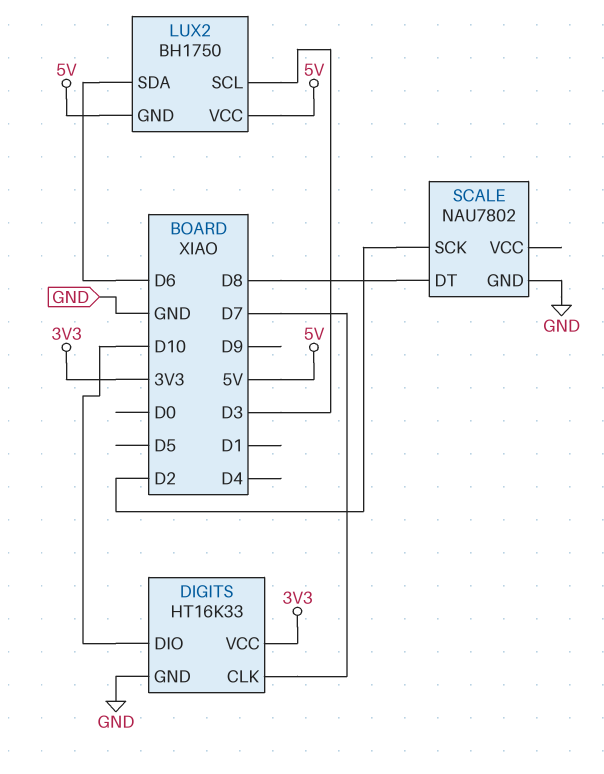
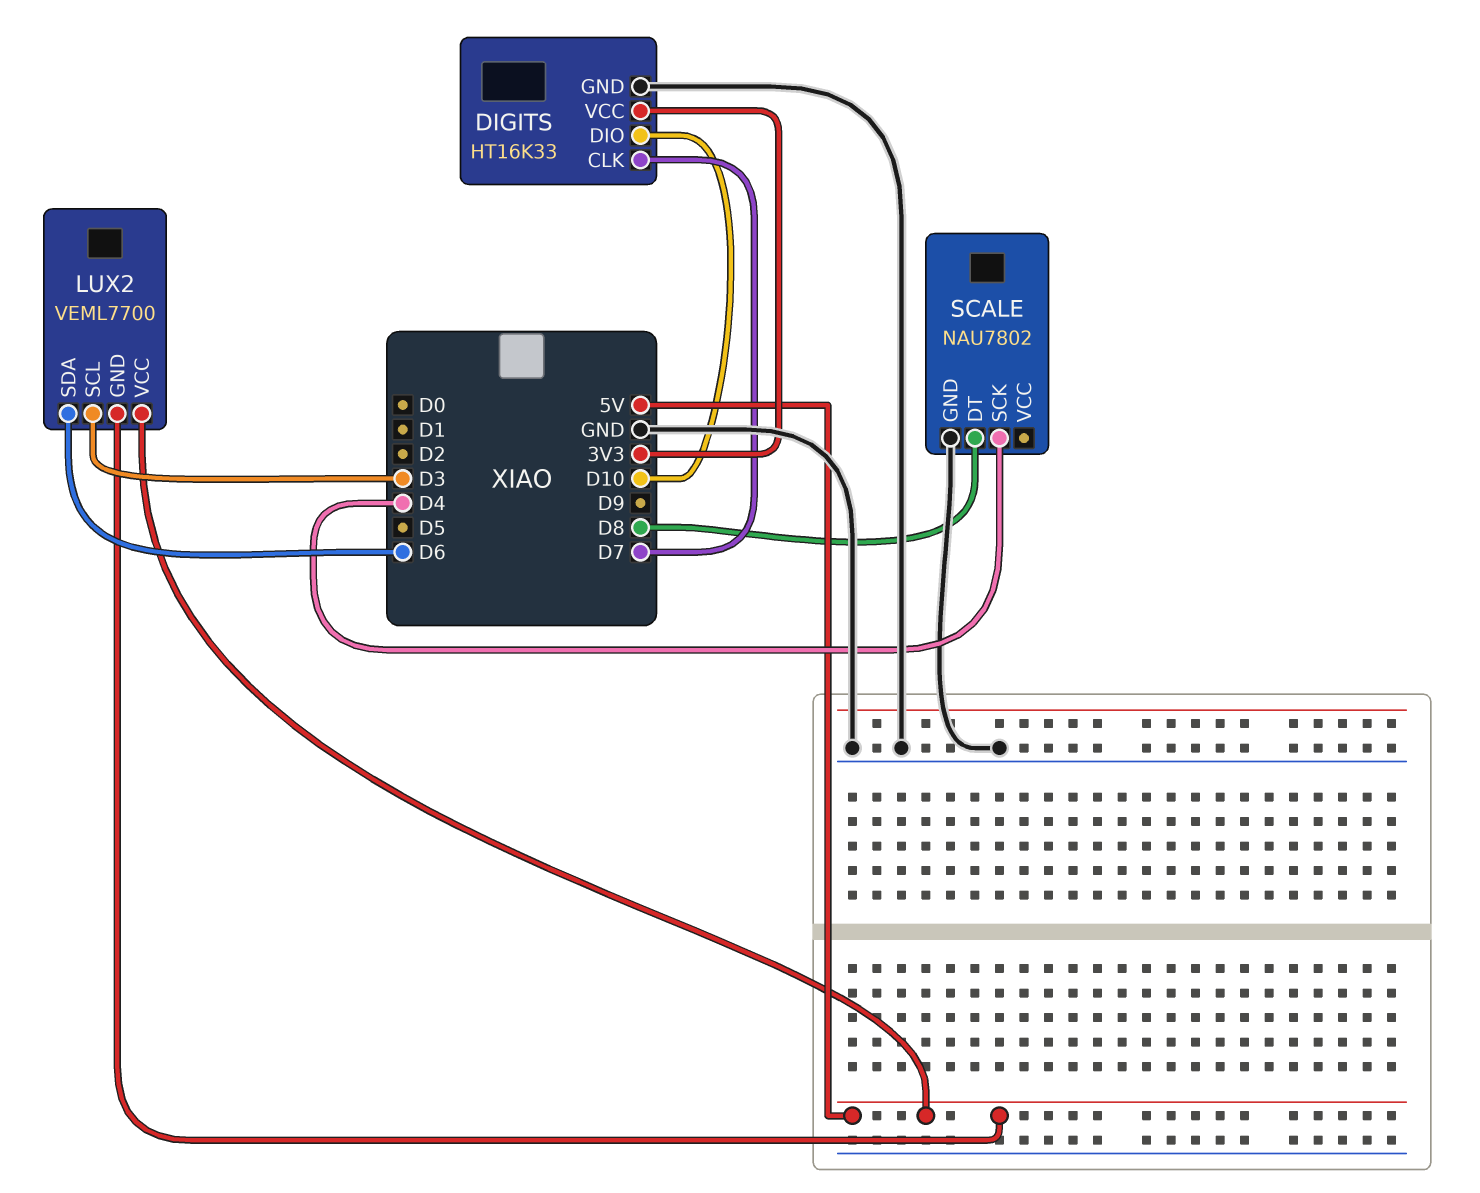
LUX2: BH1750 -> VEML7700
SCALE pin SCK: D2 -> D4

